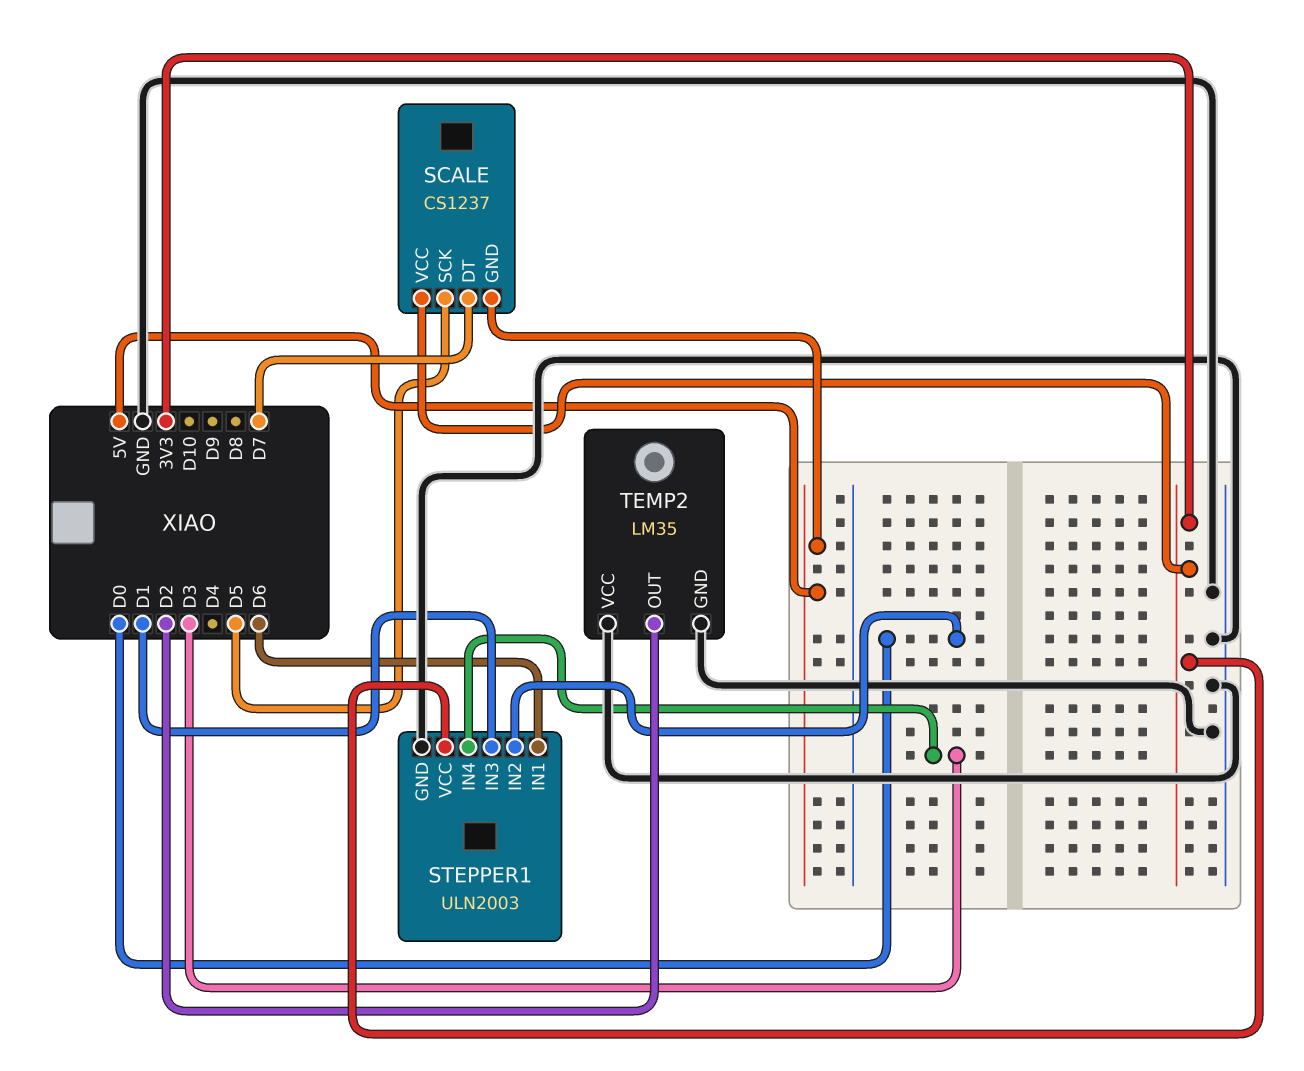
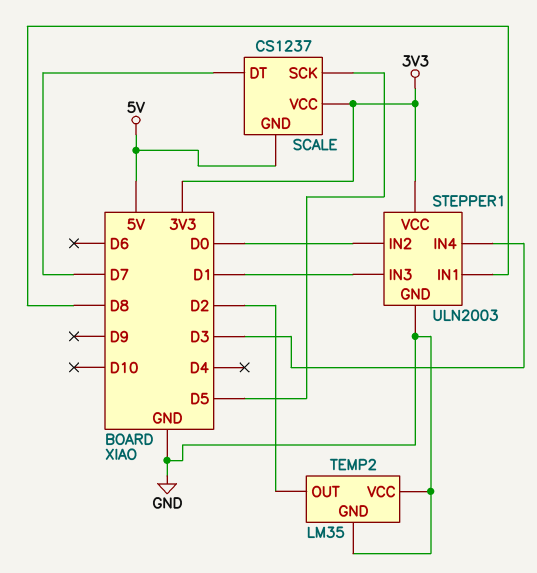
STEPPER1 pin IN1: D6 -> D8

